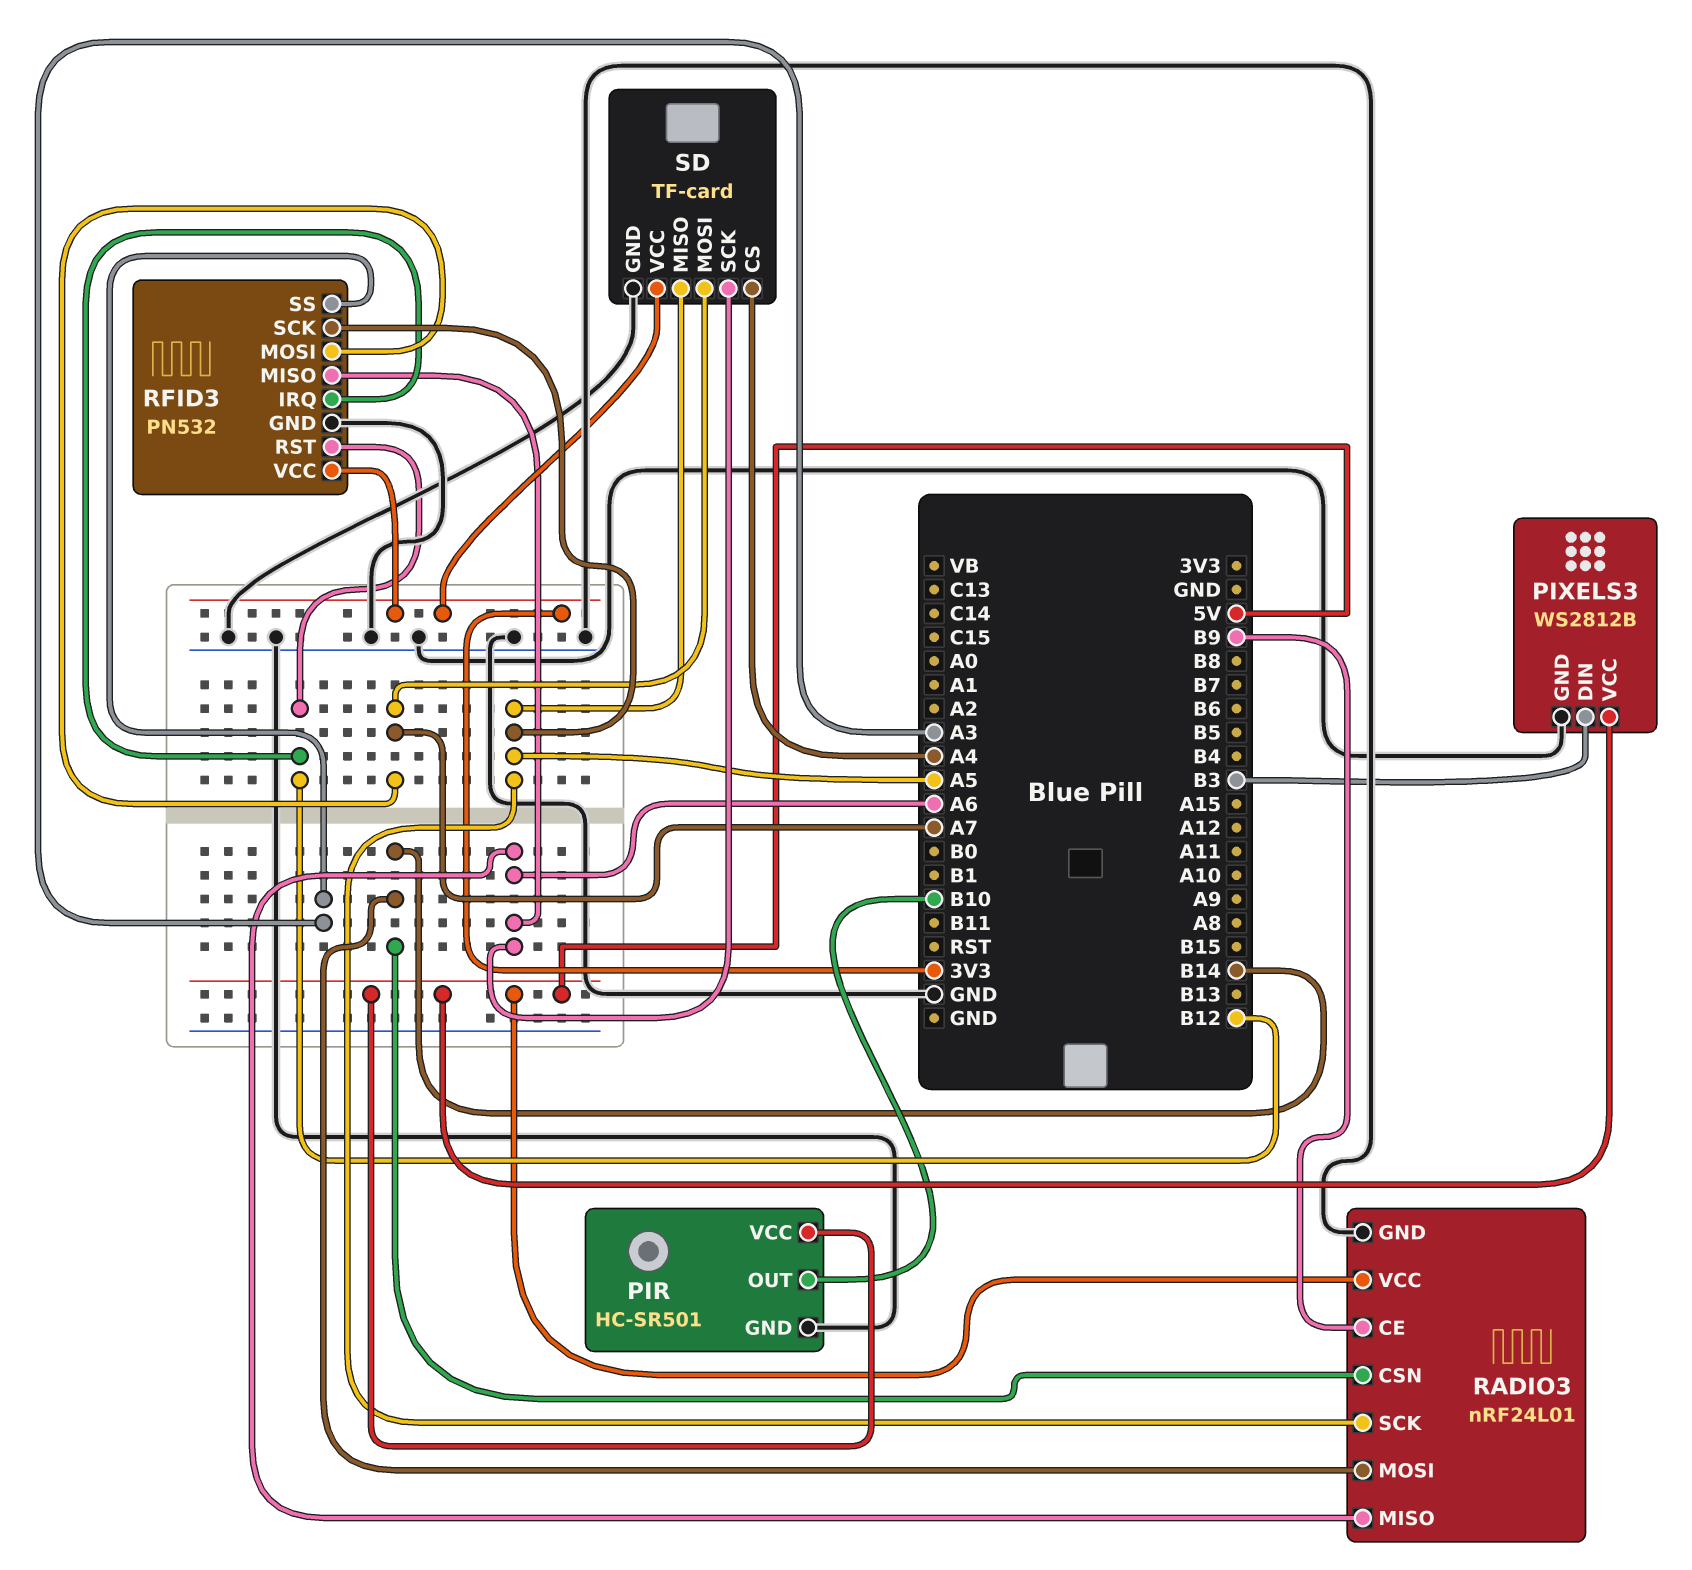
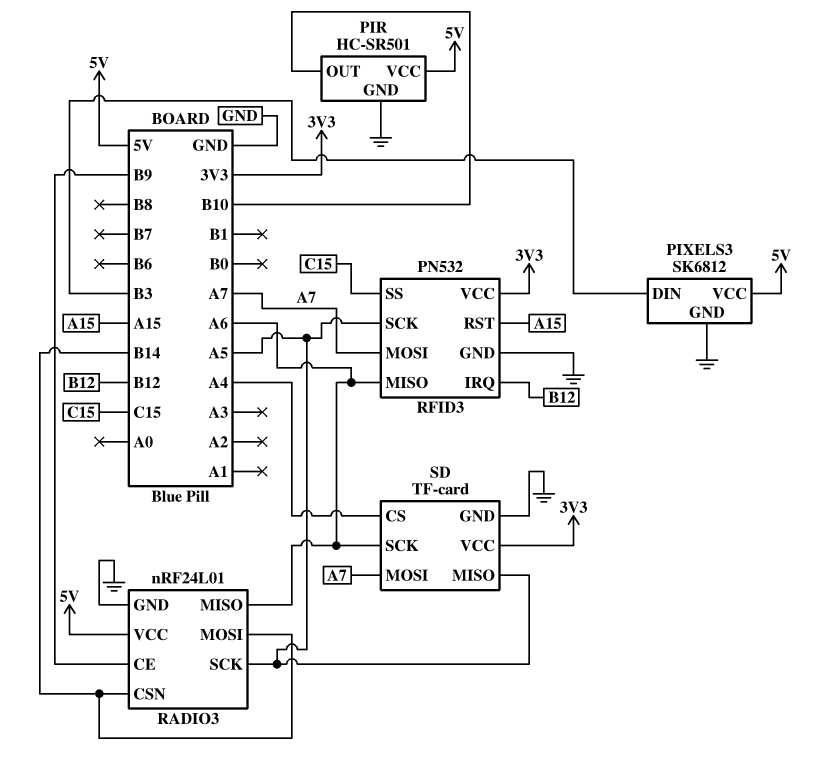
PIXELS3: WS2812B -> SK6812
RFID3 pin RST: B12 -> A15
RFID3 pin SS: A3 -> C15

